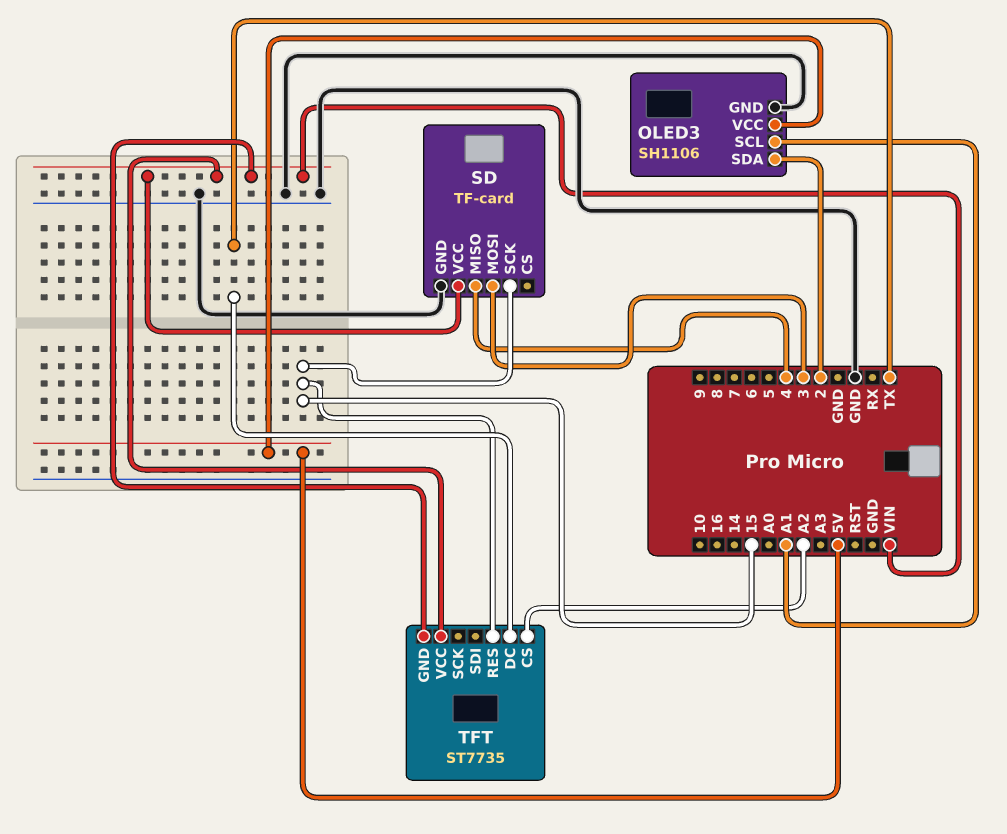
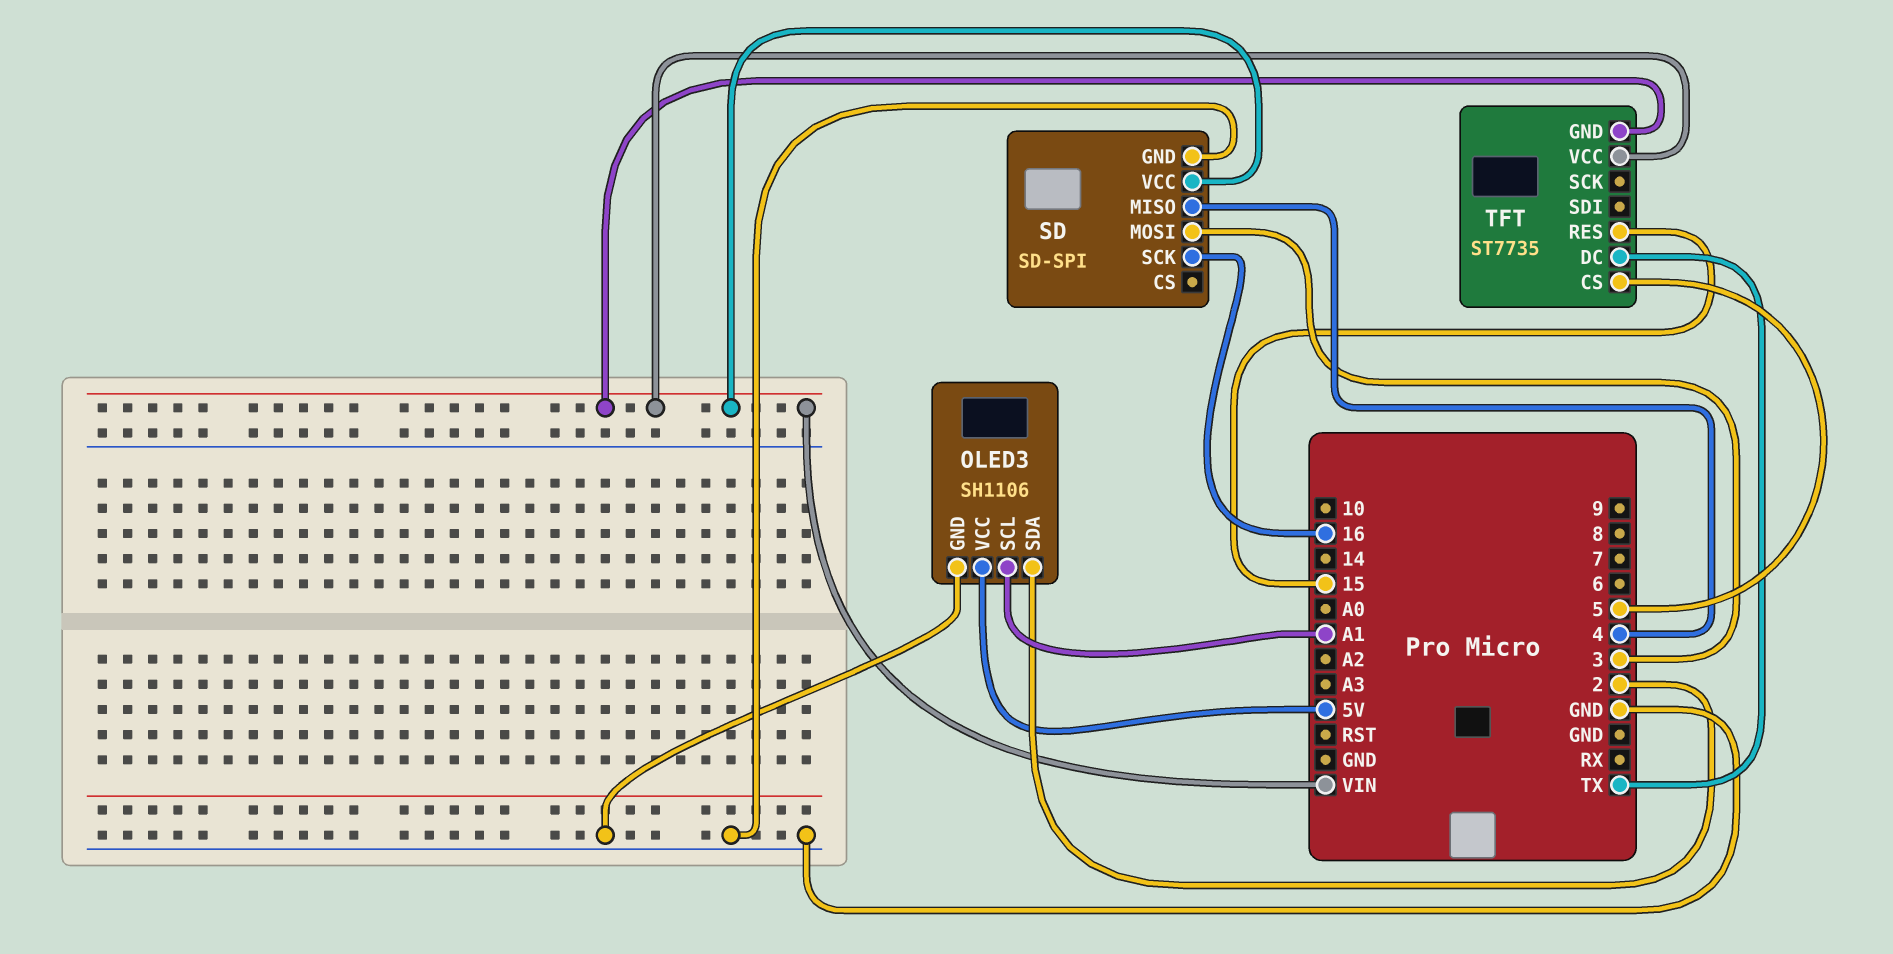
SD: TF-card -> SD-SPI
SD pin SCK: 15 -> 16
TFT pin CS: A2 -> 5

